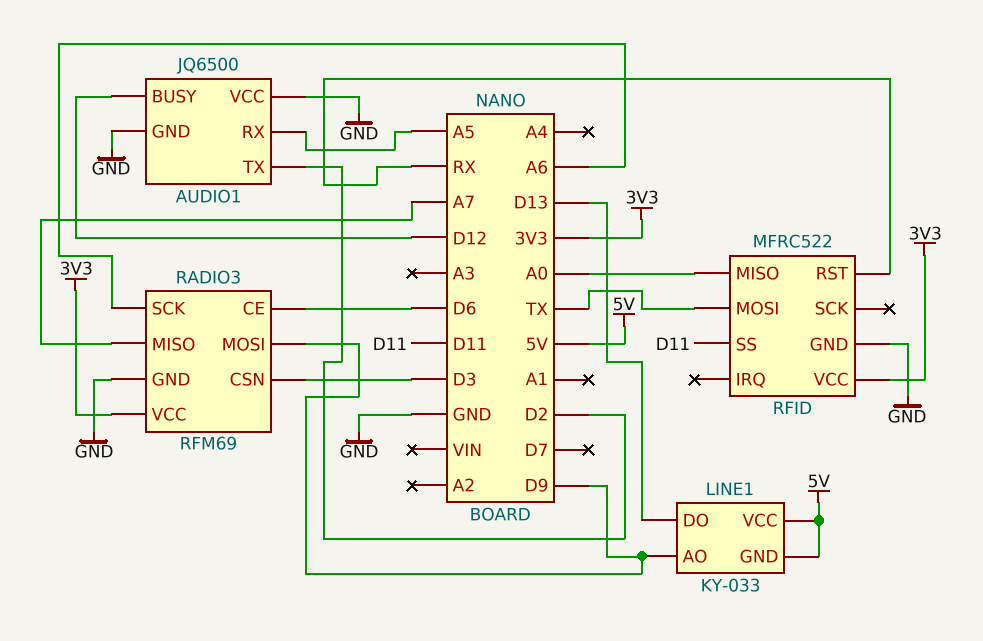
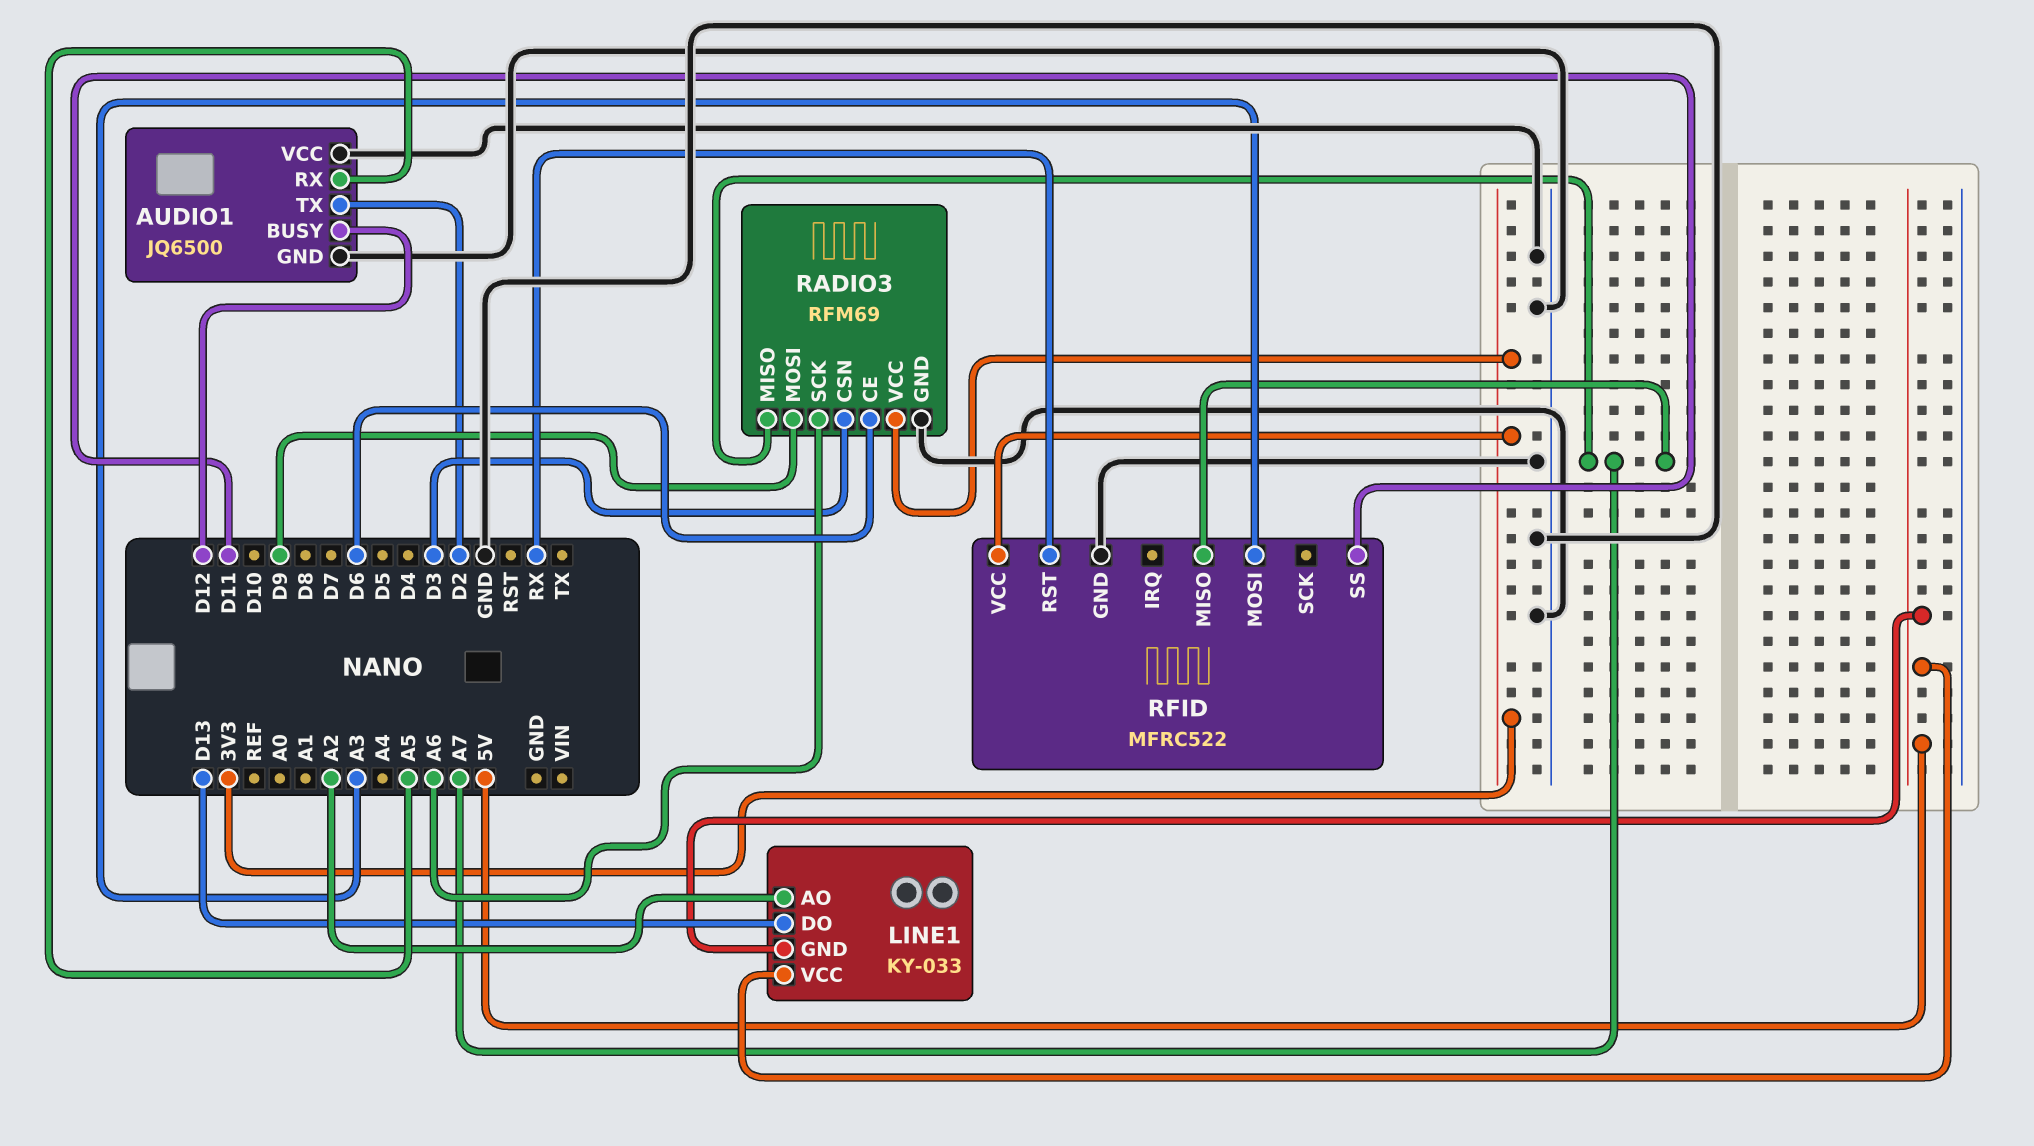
LINE1 pin AO: D9 -> A2
RFID pin MISO: A0 -> A7
RFID pin MOSI: TX -> A3

